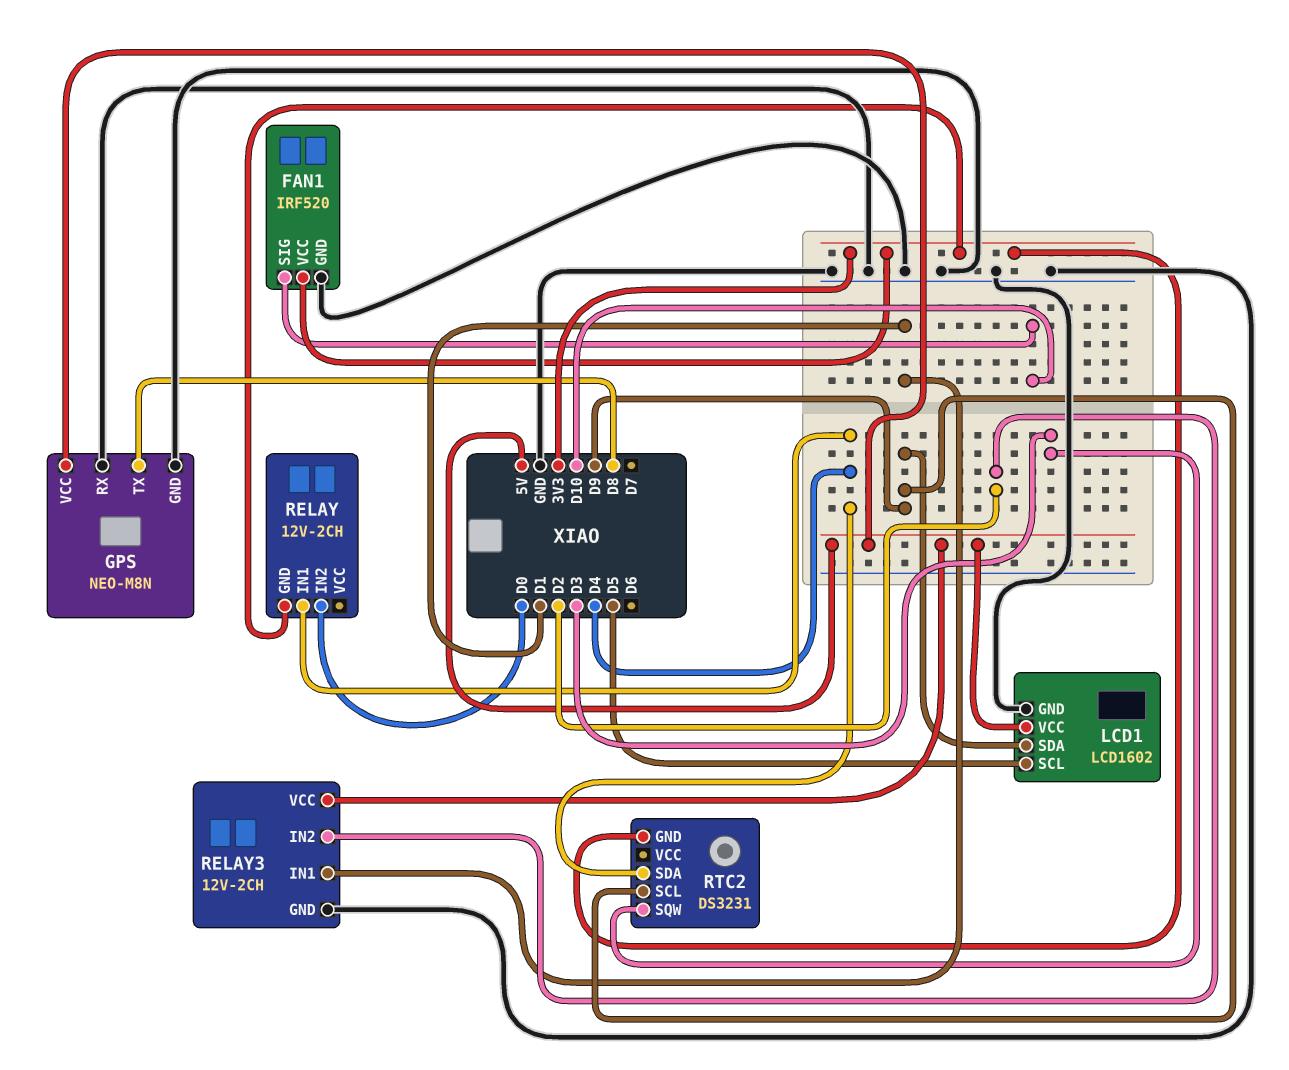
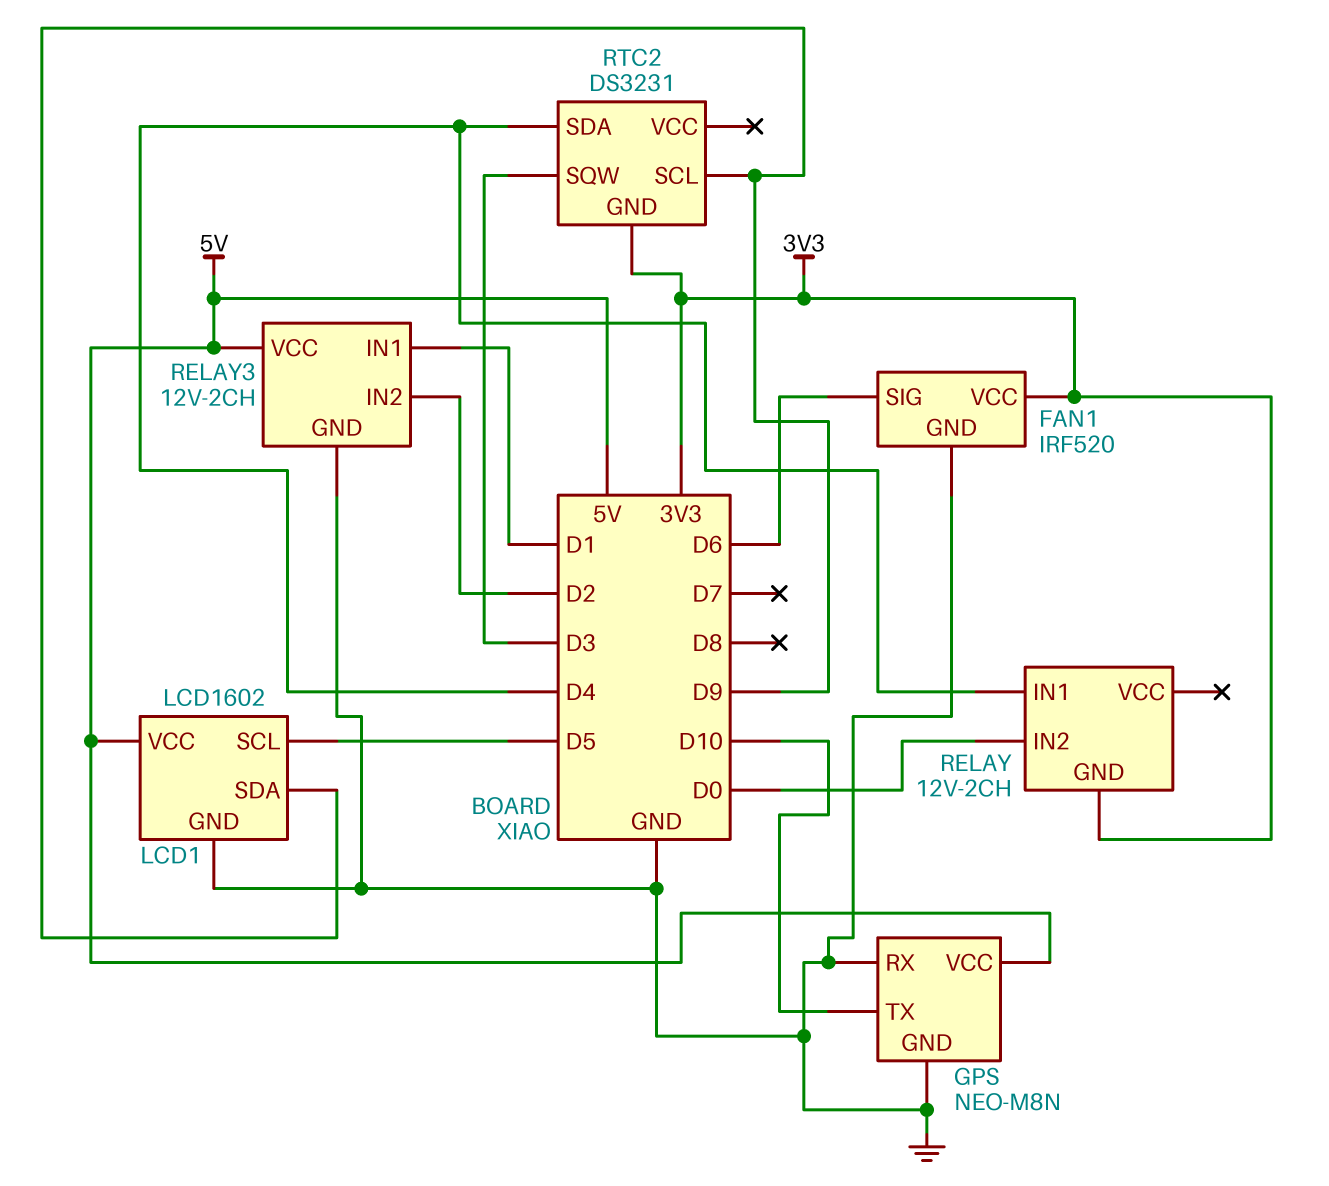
FAN1 pin SIG: D10 -> D6
GPS pin TX: D8 -> D10

